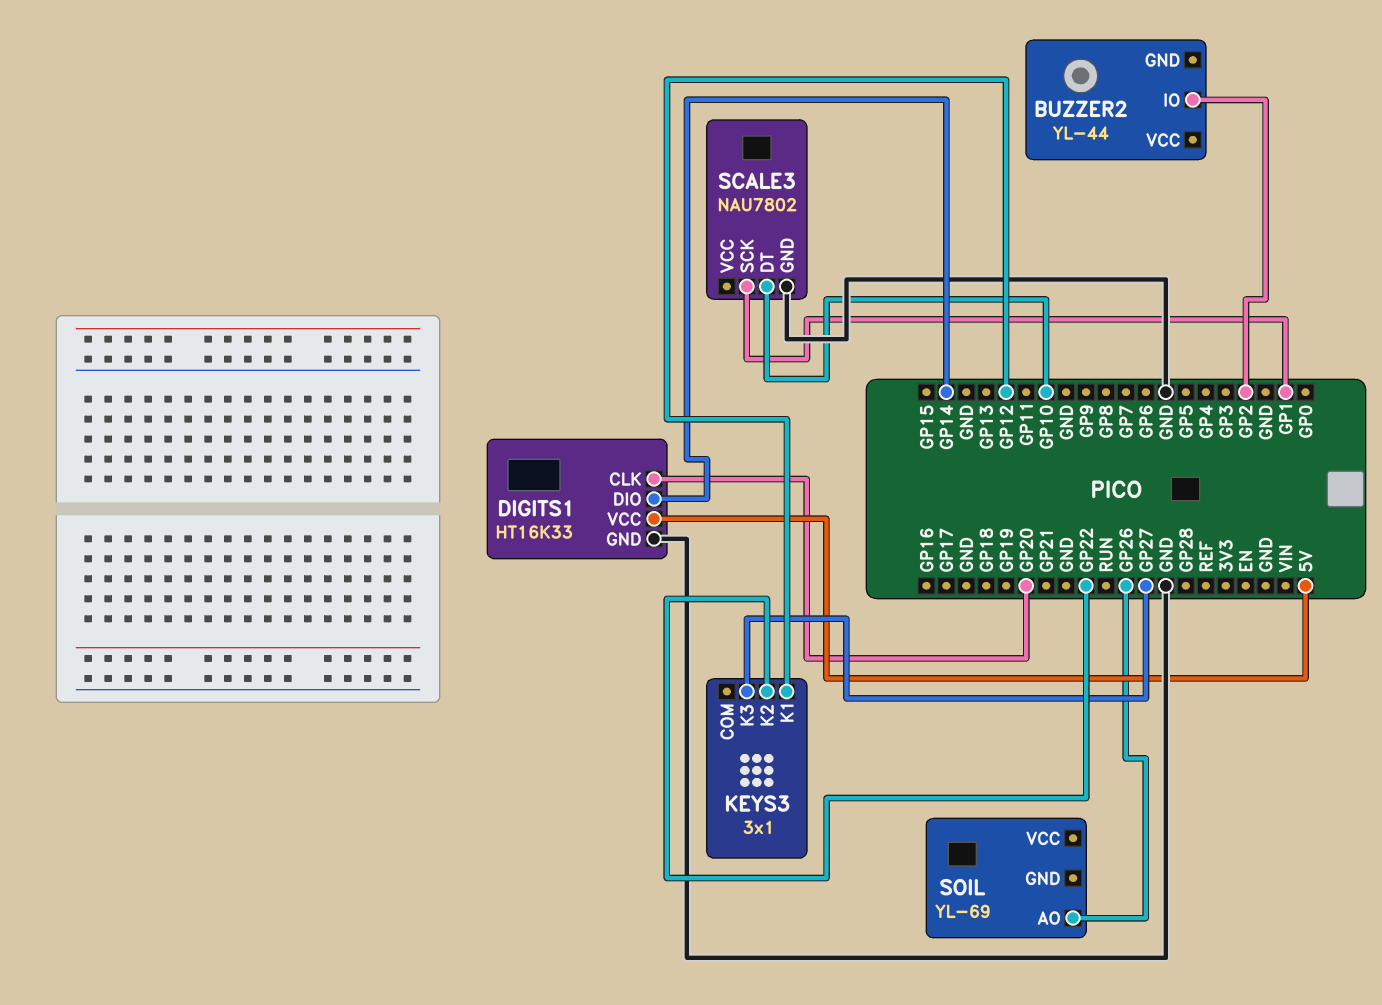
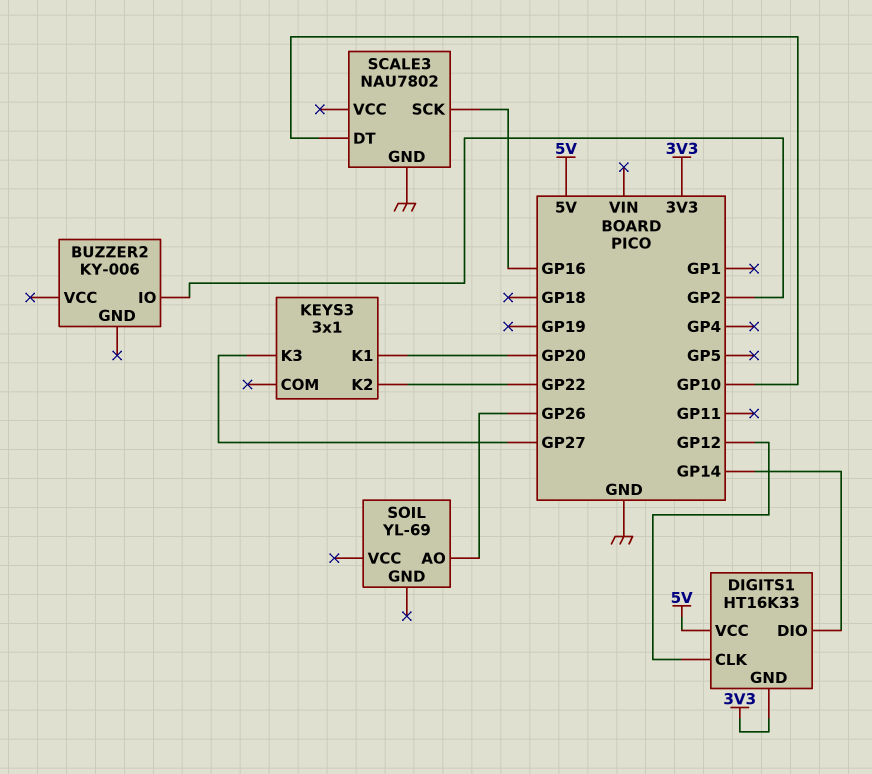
BUZZER2: YL-44 -> KY-006
DIGITS1 pin CLK: GP20 -> GP12
DIGITS1 pin GND: GND -> 3V3
KEYS3 pin K1: GP12 -> GP20
SCALE3 pin SCK: GP1 -> GP16

